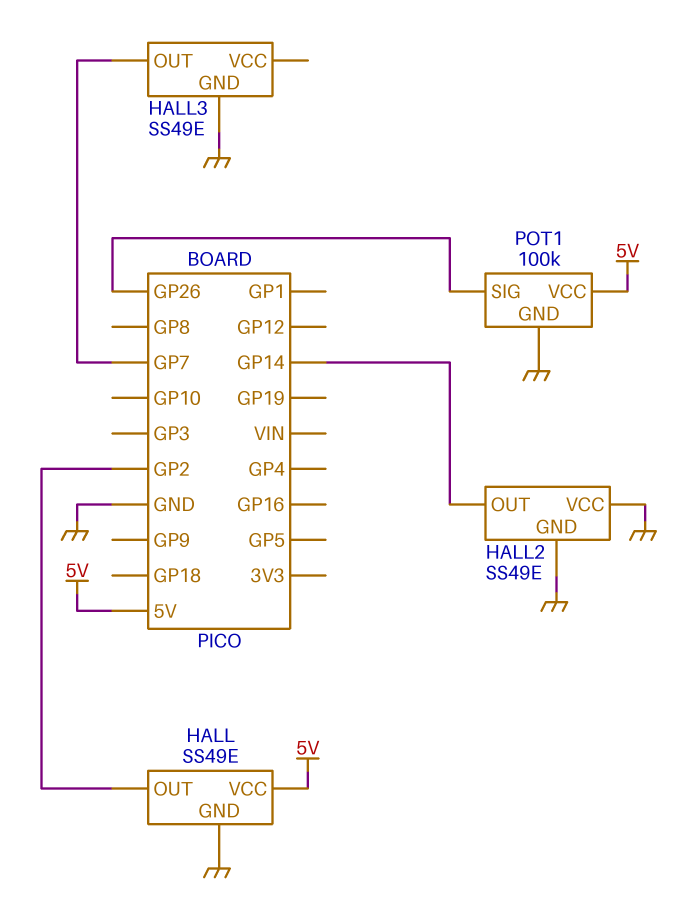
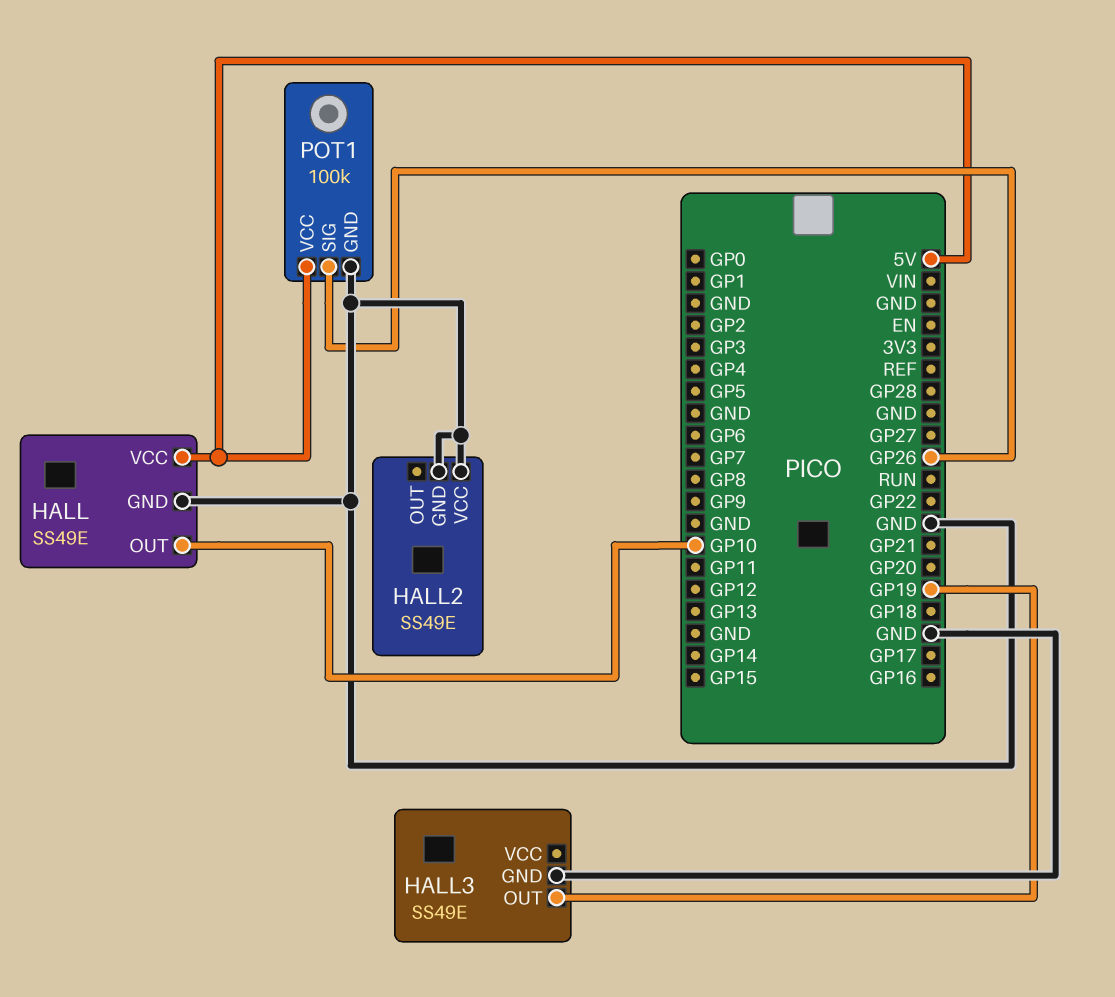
HALL pin OUT: GP2 -> GP10
HALL2 pin OUT: GP14 -> none
HALL3 pin OUT: GP7 -> GP19

